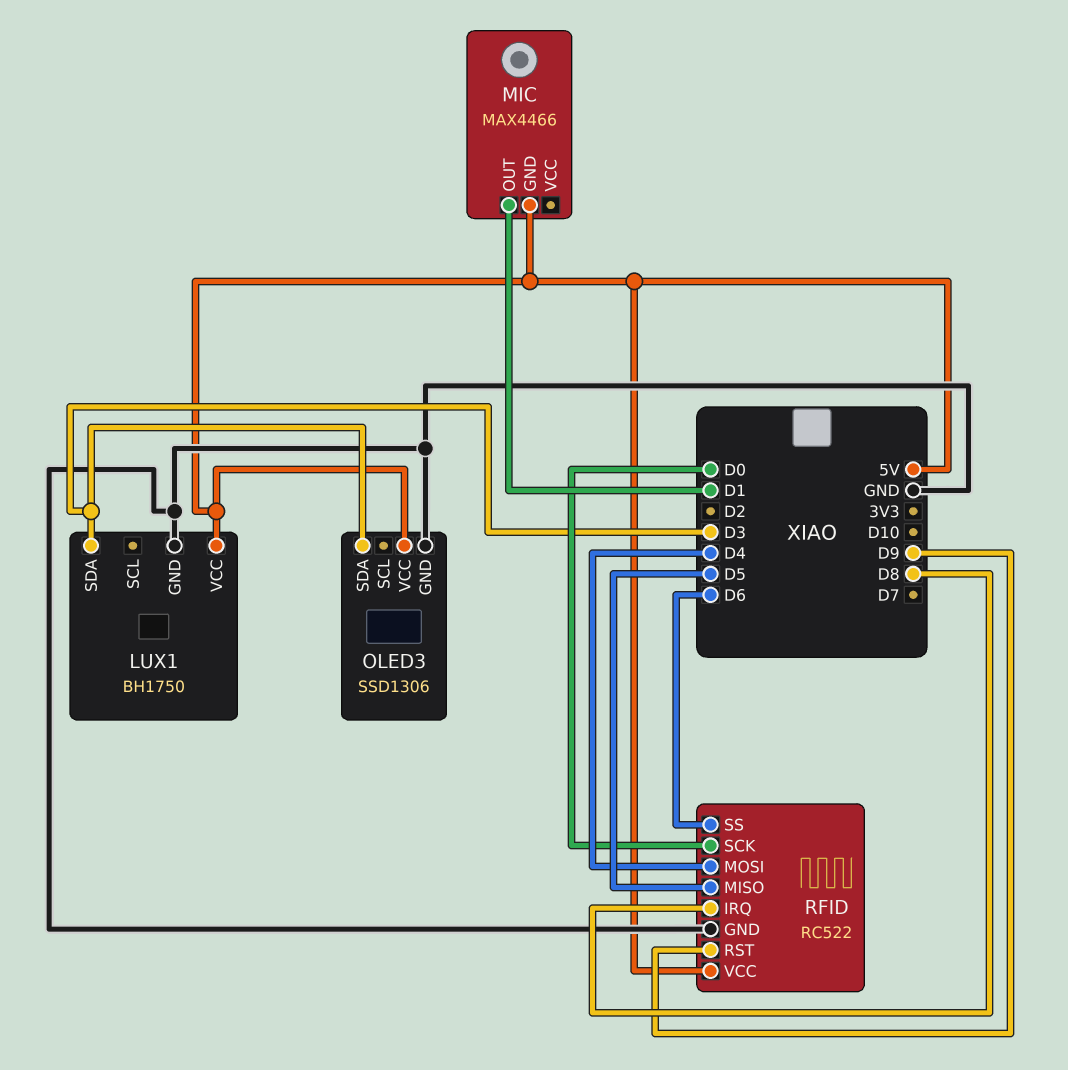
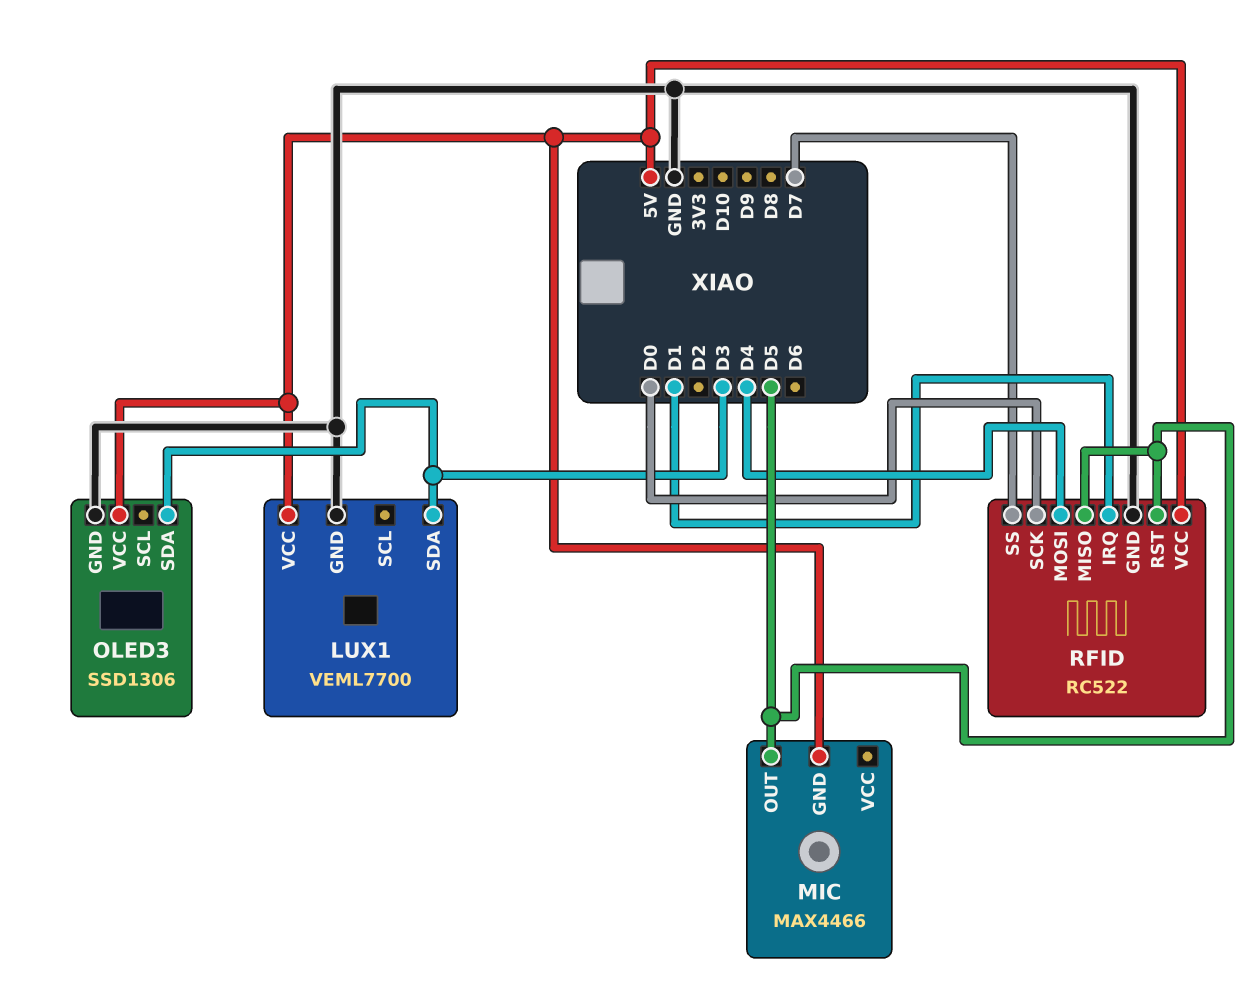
LUX1: BH1750 -> VEML7700
MIC pin OUT: D1 -> D5
RFID pin IRQ: D8 -> D1
RFID pin RST: D9 -> D5
RFID pin SS: D6 -> D7

